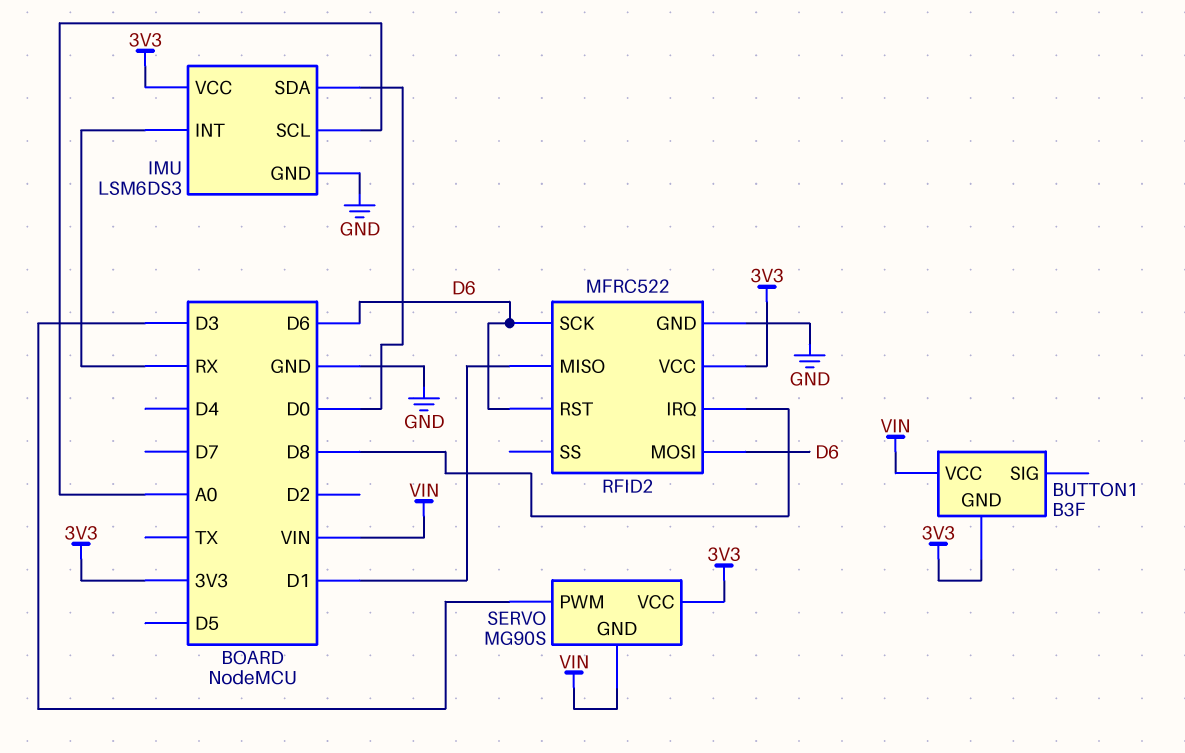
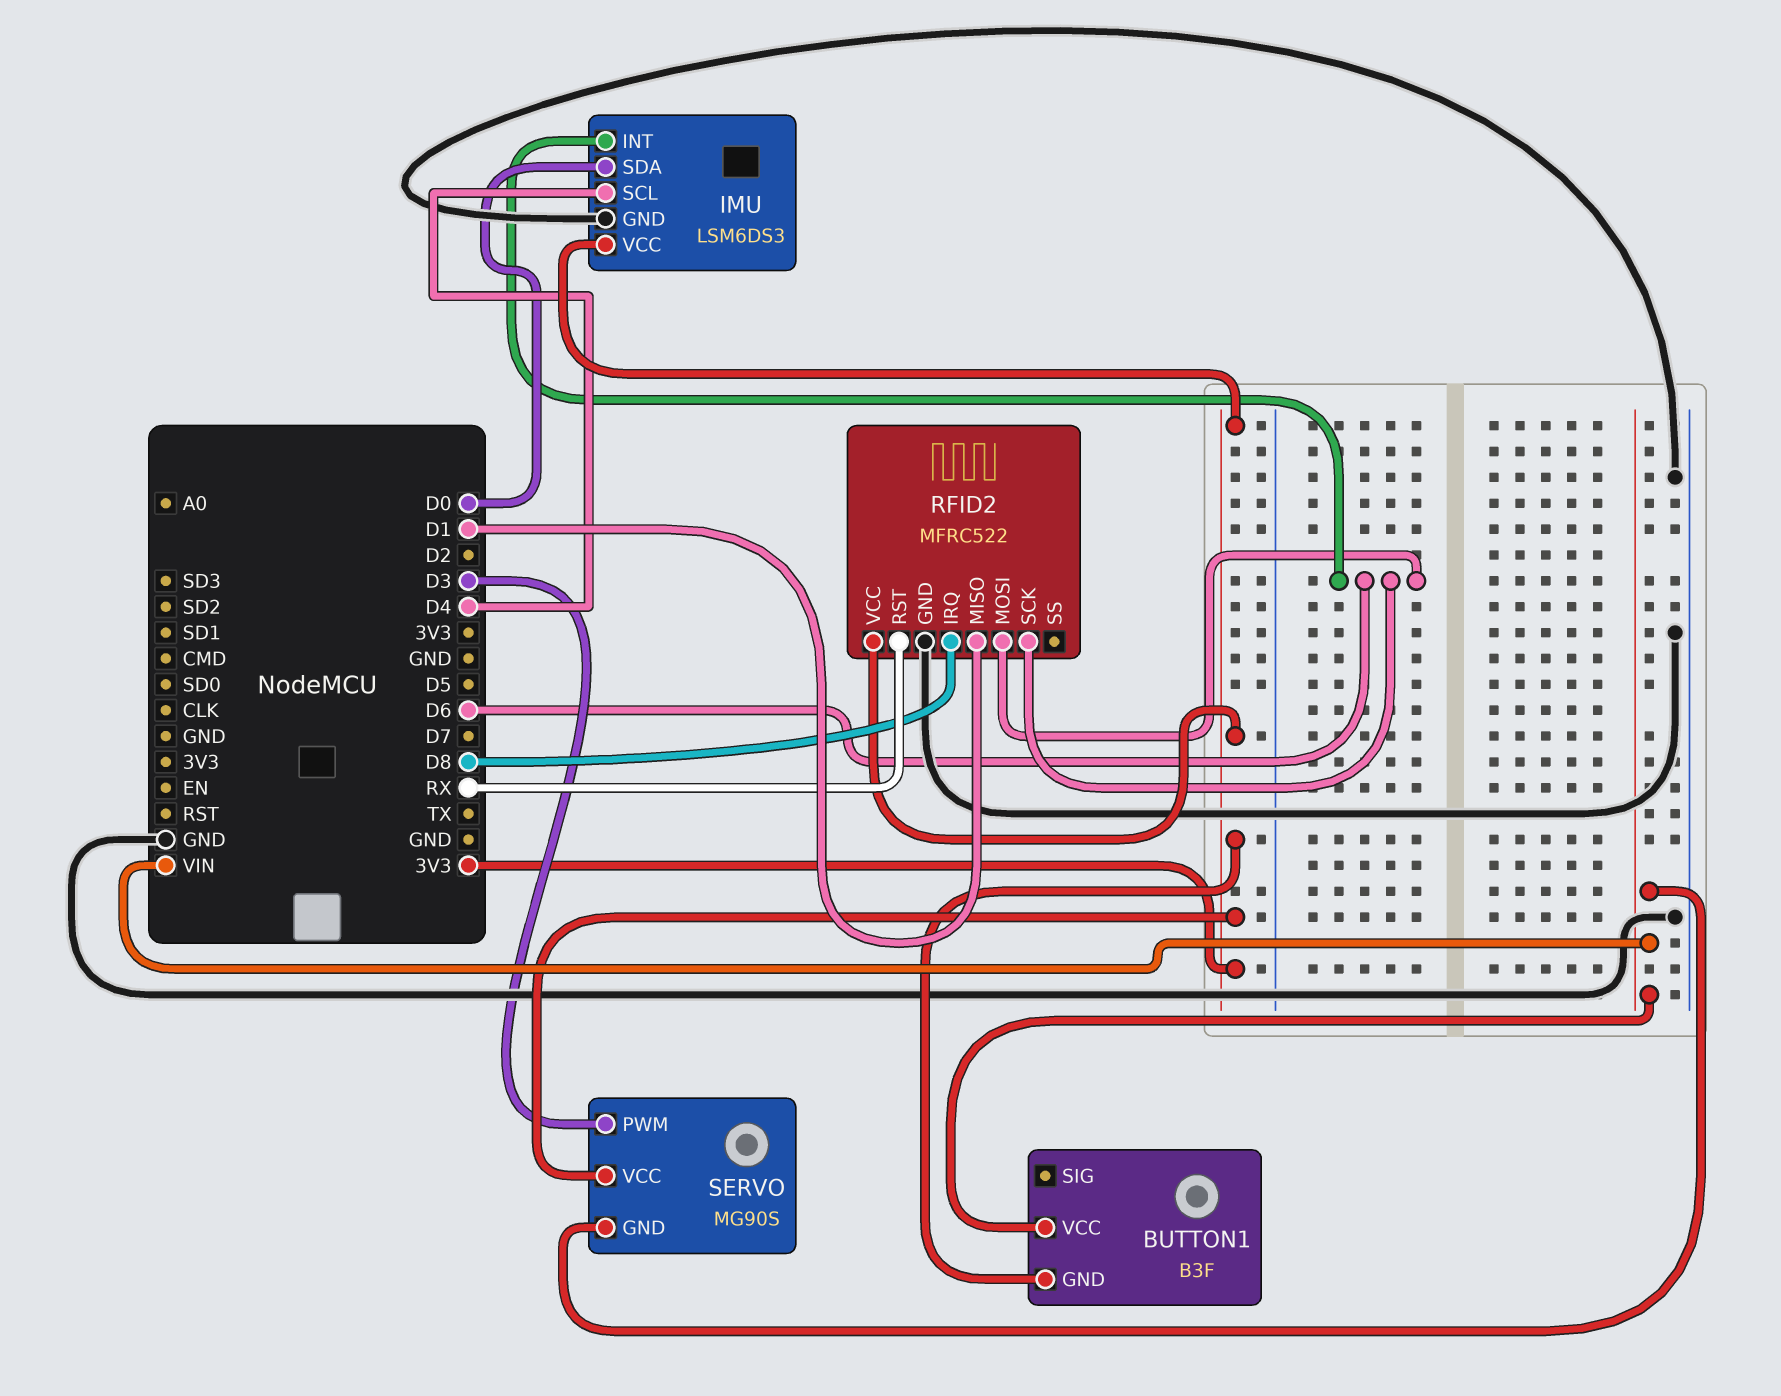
IMU pin INT: RX -> D6
IMU pin SCL: A0 -> D4
RFID2 pin RST: D6 -> RX

